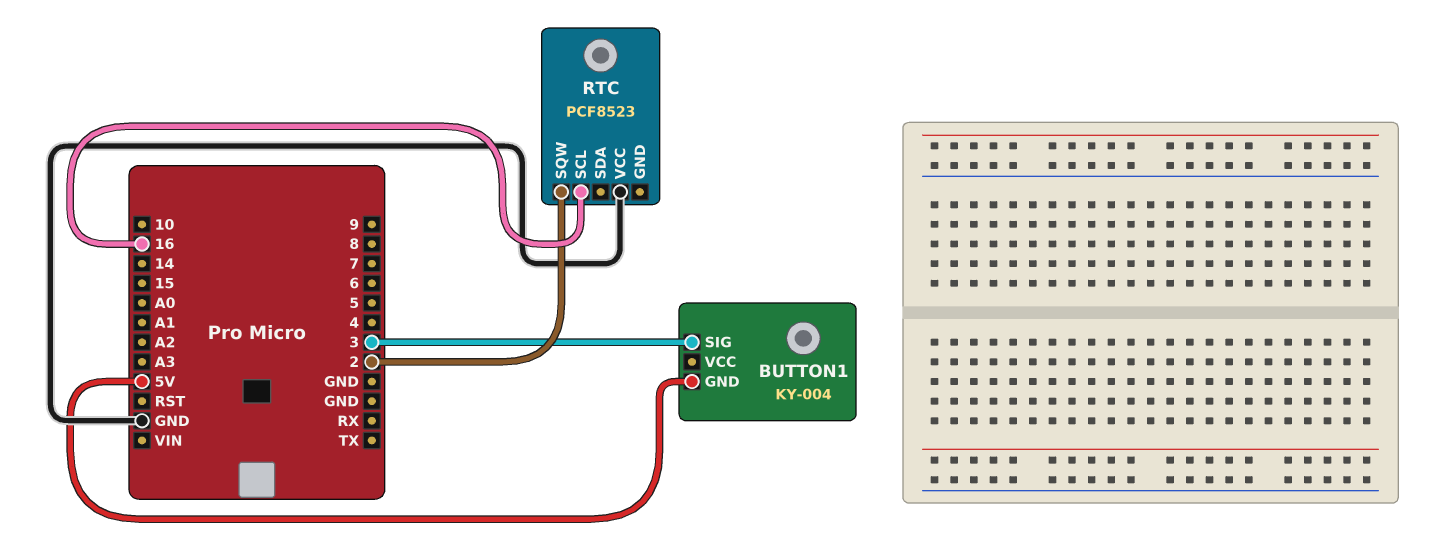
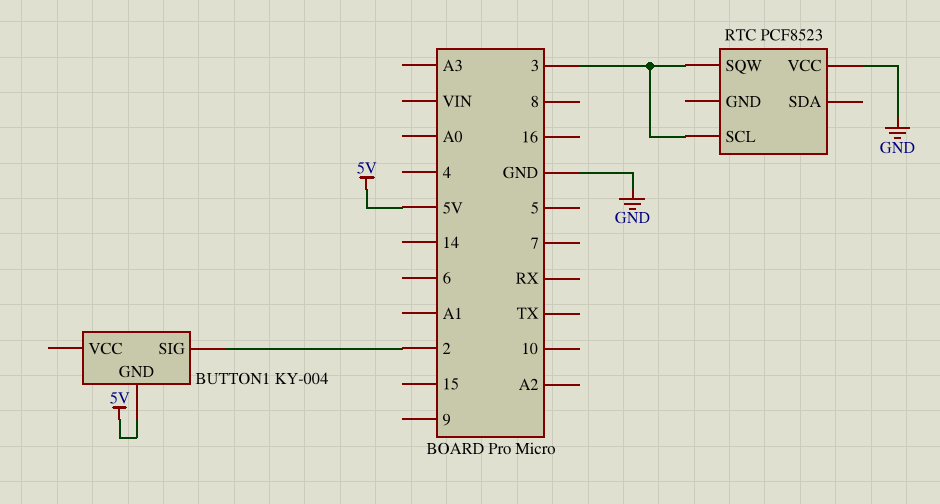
BUTTON1 pin SIG: 3 -> 2
RTC pin SCL: 16 -> 3
RTC pin SQW: 2 -> 3

